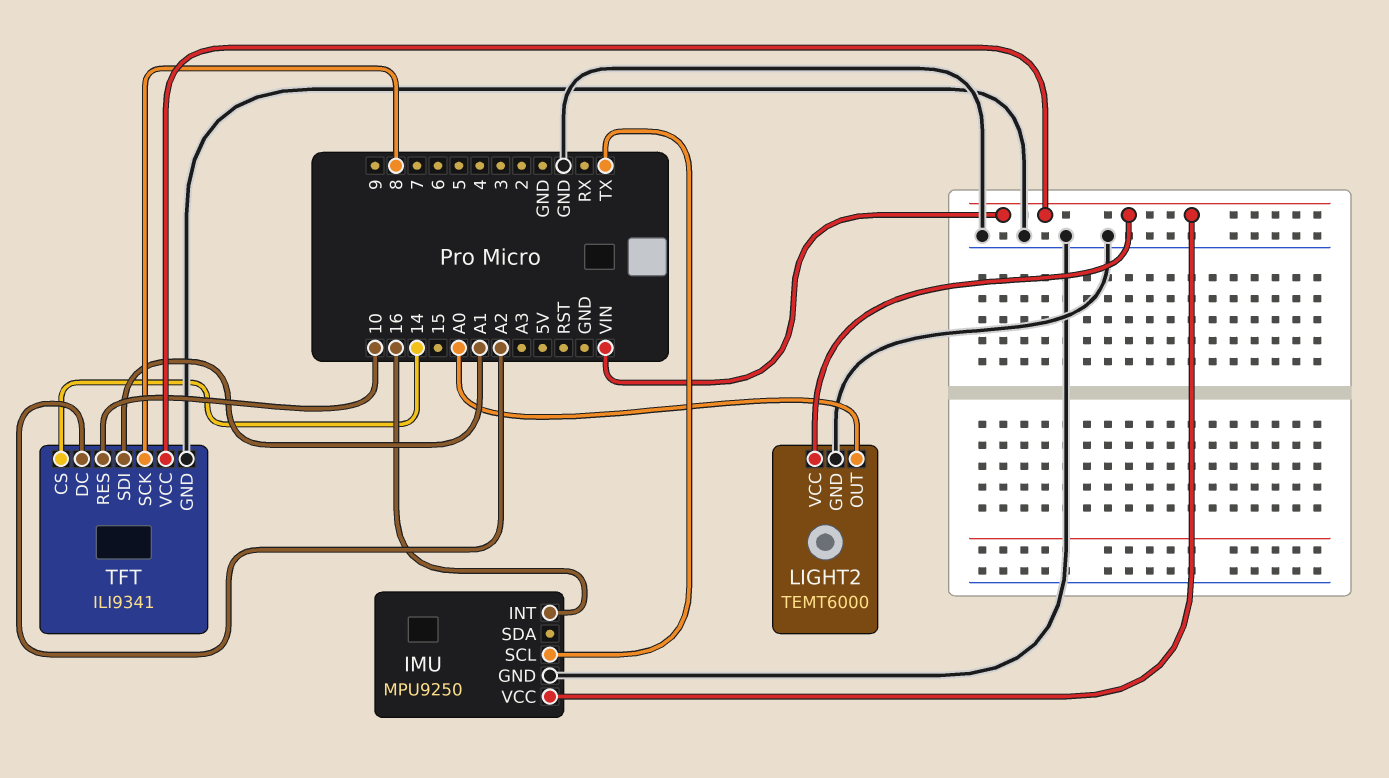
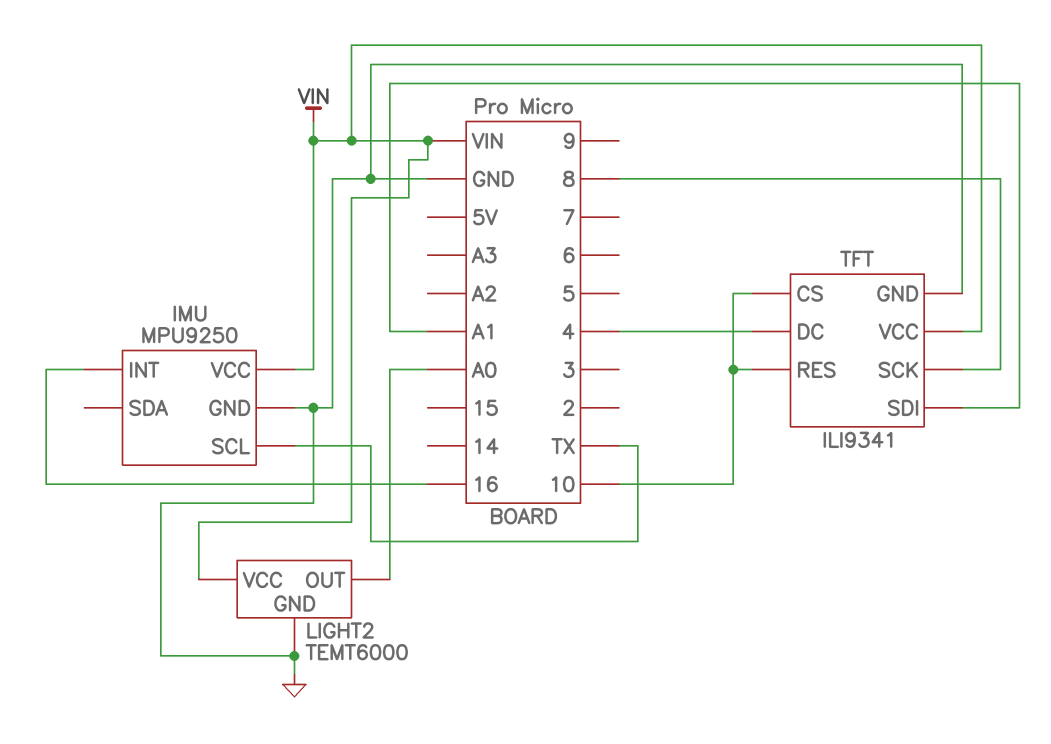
TFT pin CS: 14 -> 10
TFT pin DC: A2 -> 4

